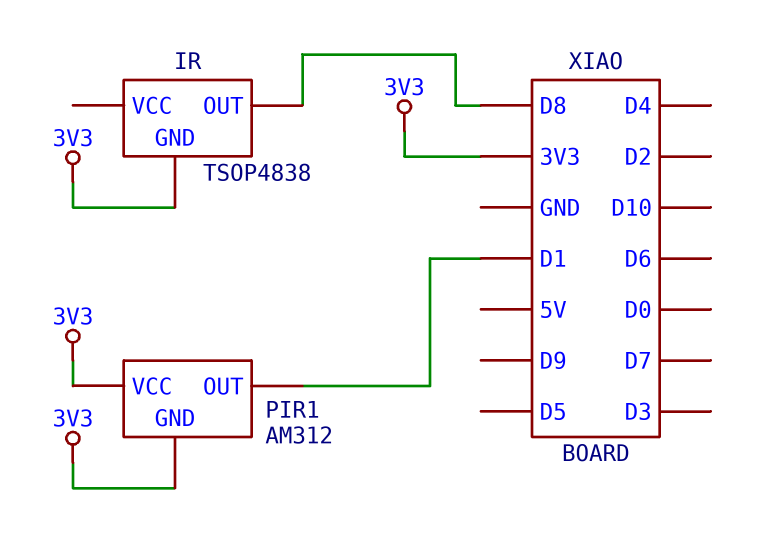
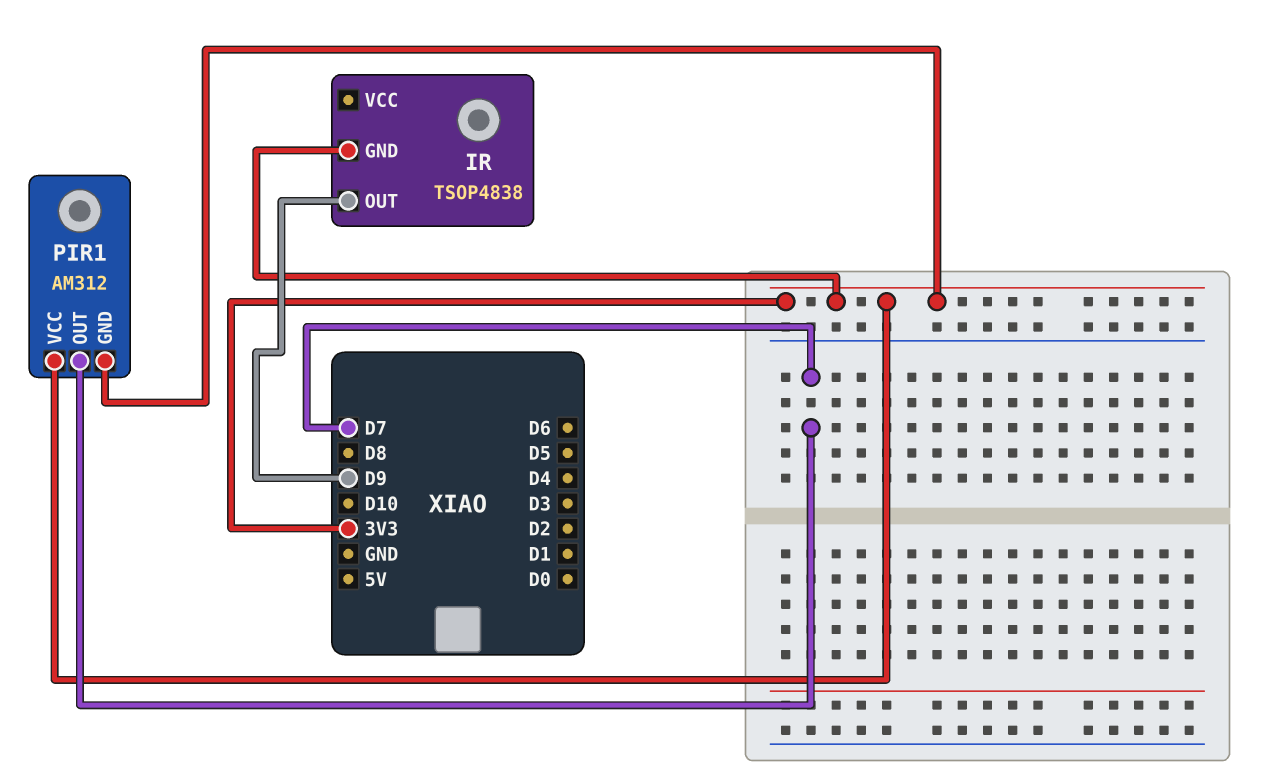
IR pin OUT: D8 -> D9
PIR1 pin OUT: D1 -> D7

